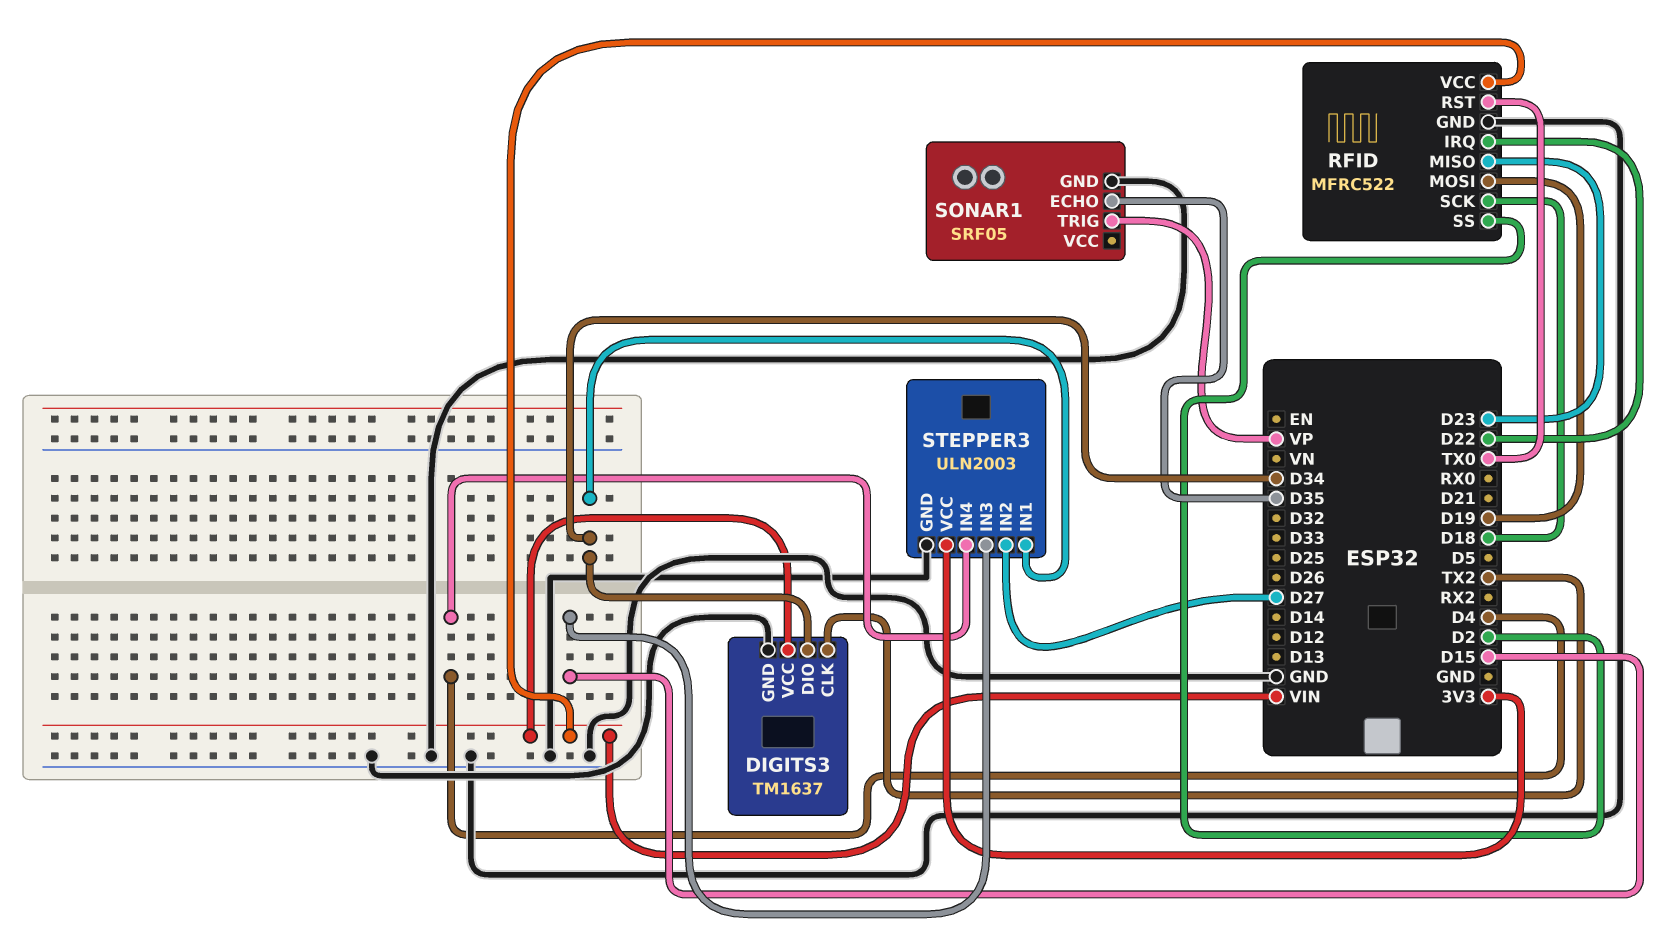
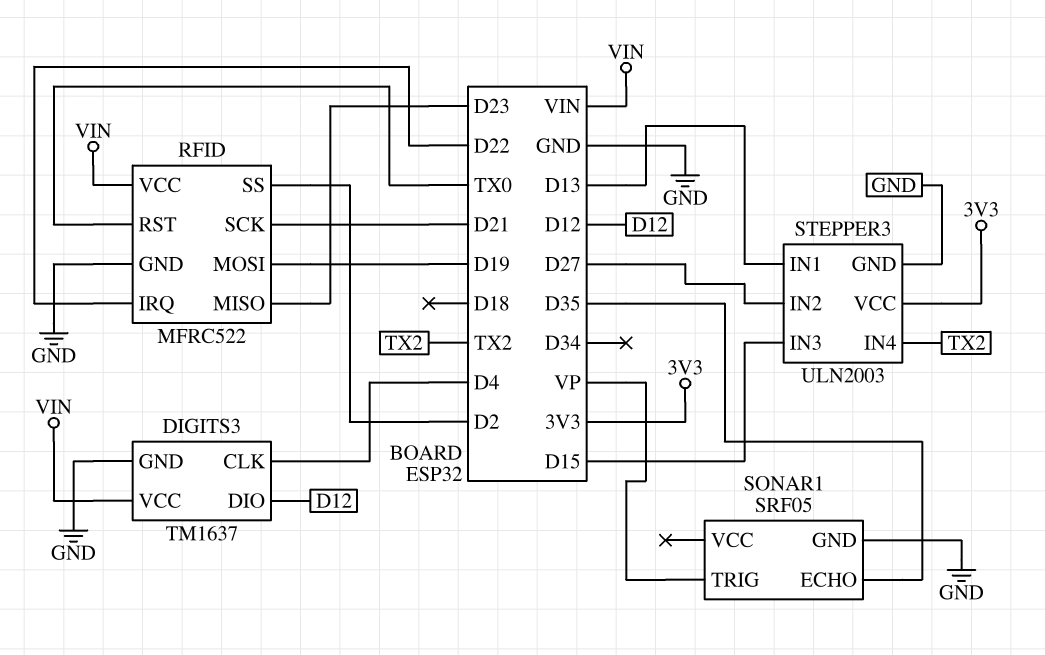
DIGITS3 pin CLK: TX2 -> D4
DIGITS3 pin DIO: D34 -> D12
RFID pin SCK: D18 -> D21
STEPPER3 pin IN1: D34 -> D13
STEPPER3 pin IN4: D4 -> TX2

